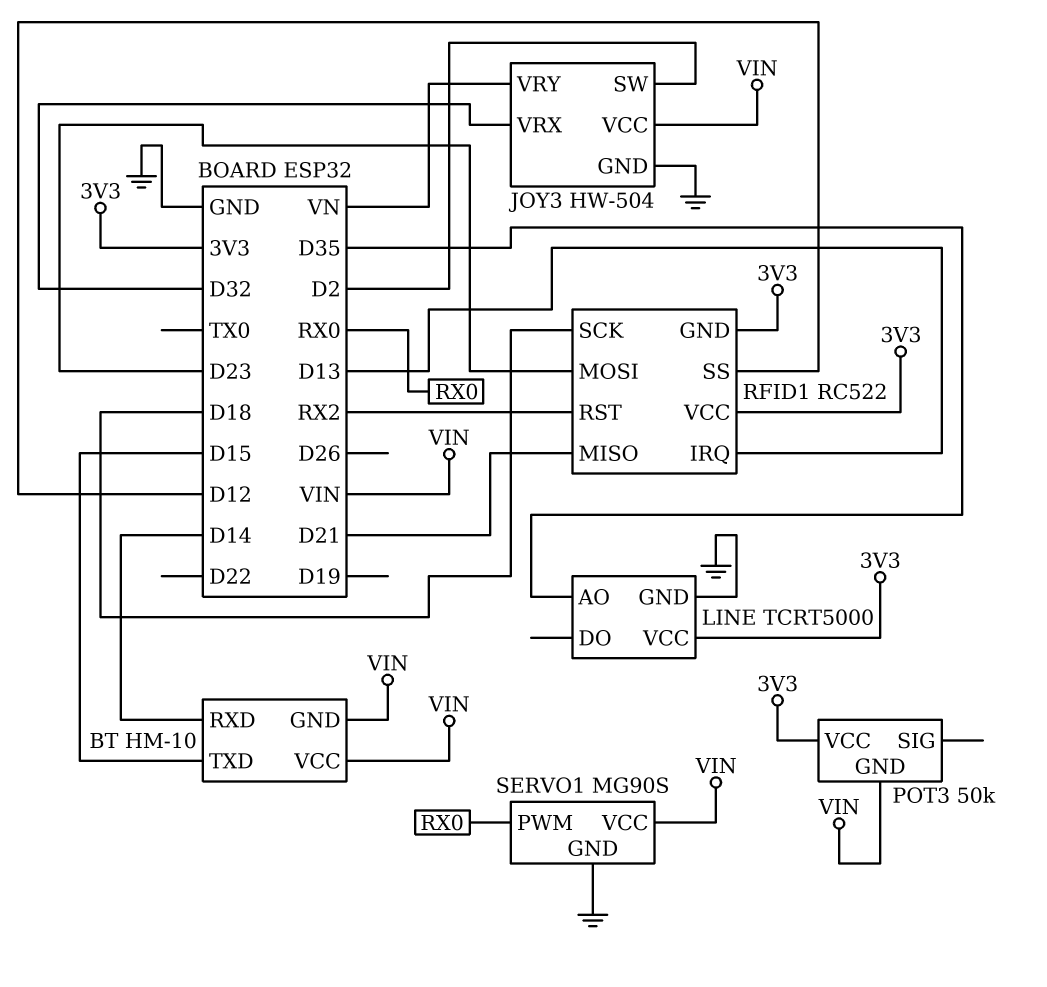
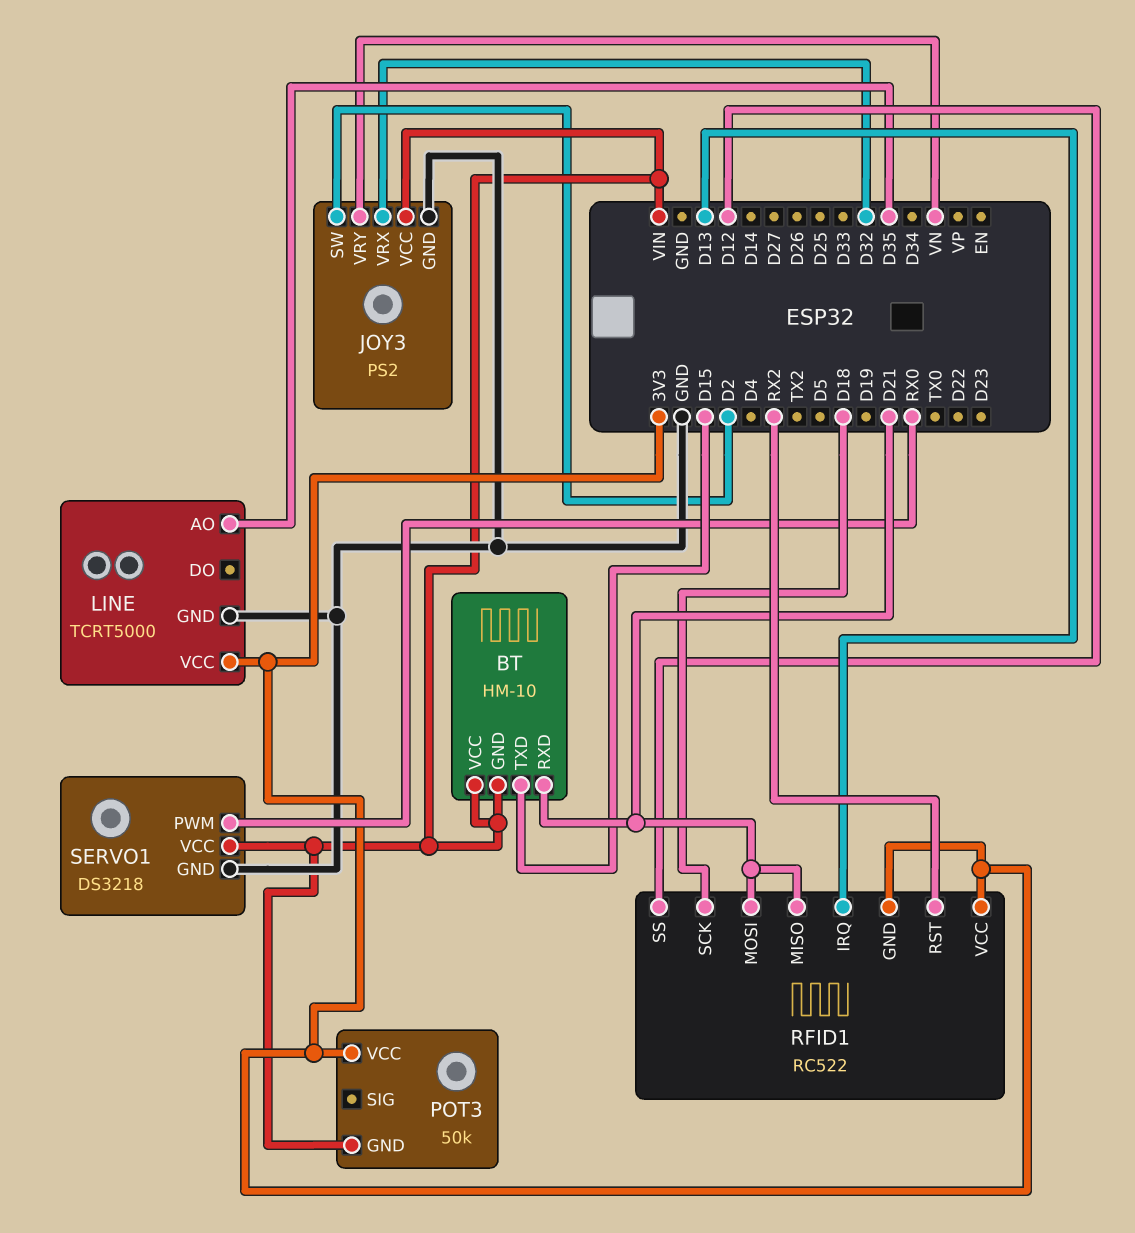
BT pin RXD: D14 -> D21
JOY3: HW-504 -> PS2
RFID1 pin MOSI: D23 -> D21
SERVO1: MG90S -> DS3218

